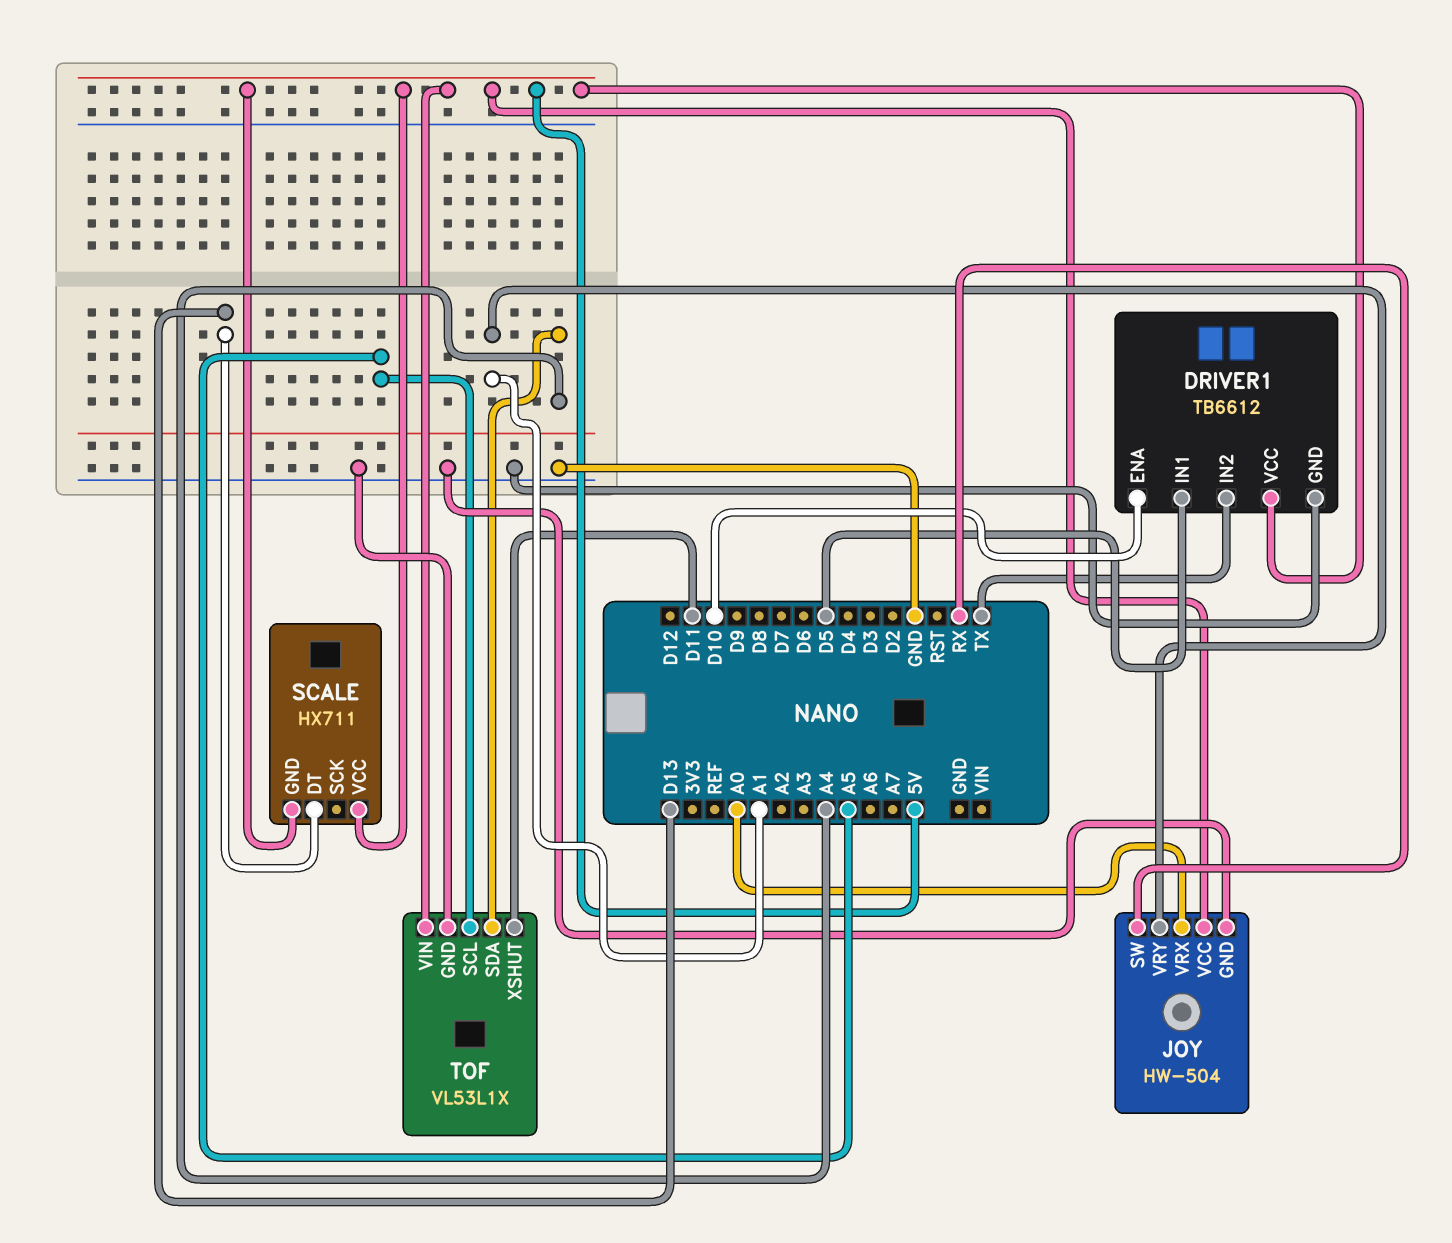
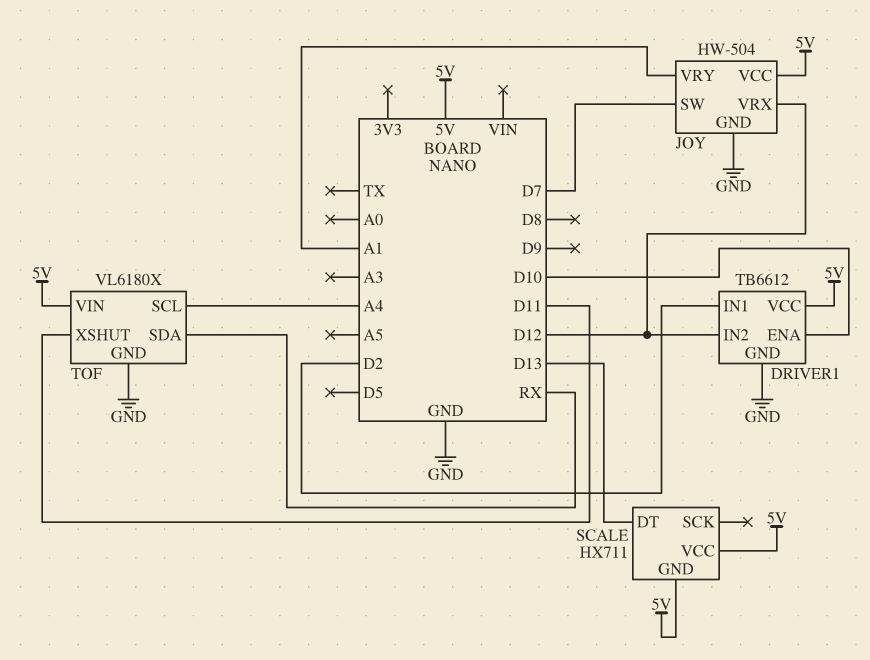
DRIVER1 pin IN1: D5 -> D2
DRIVER1 pin IN2: TX -> D12
JOY pin SW: RX -> D7
JOY pin VRX: A0 -> D12
TOF: VL53L1X -> VL6180X
TOF pin SCL: A5 -> A4
TOF pin SDA: A4 -> RX

